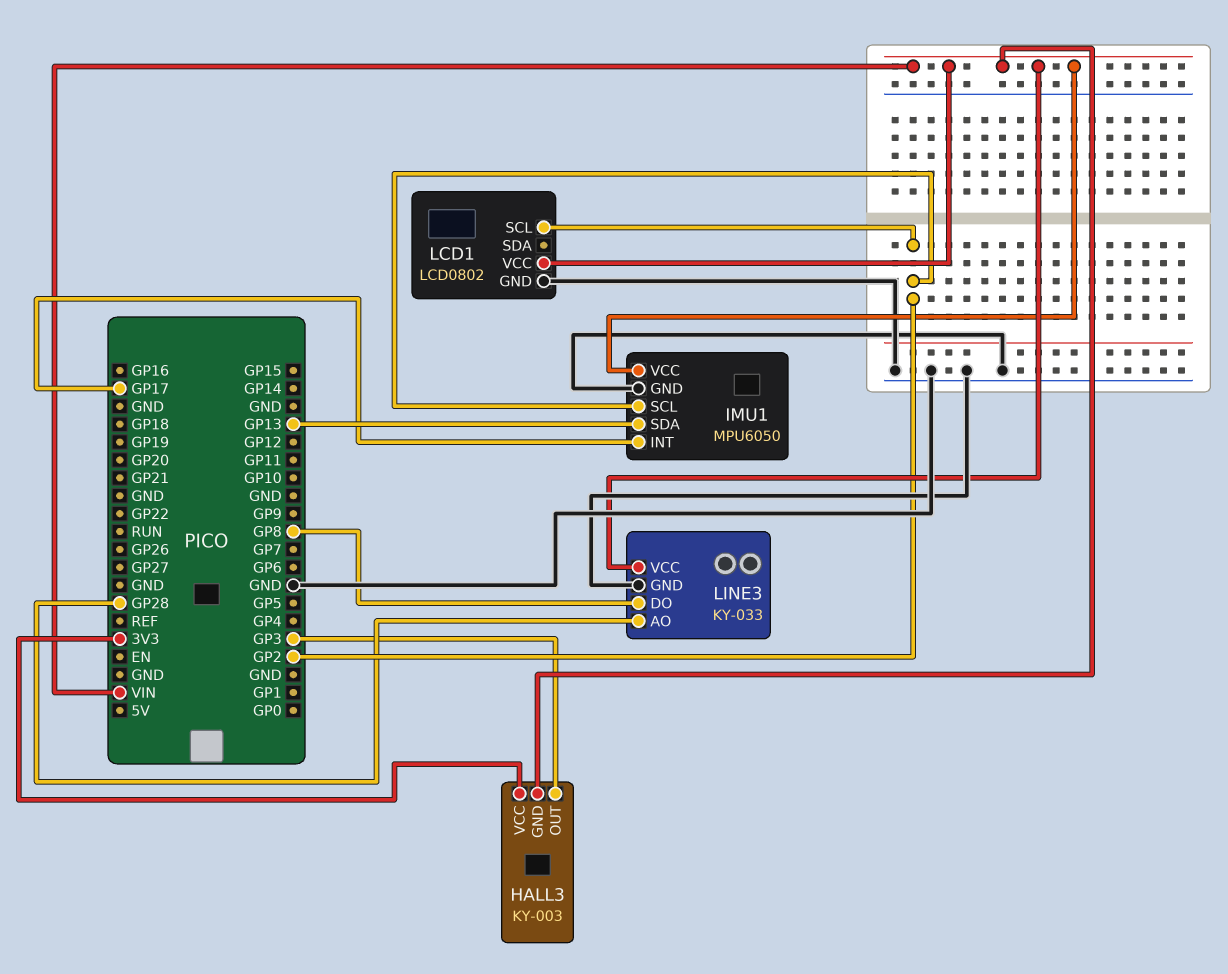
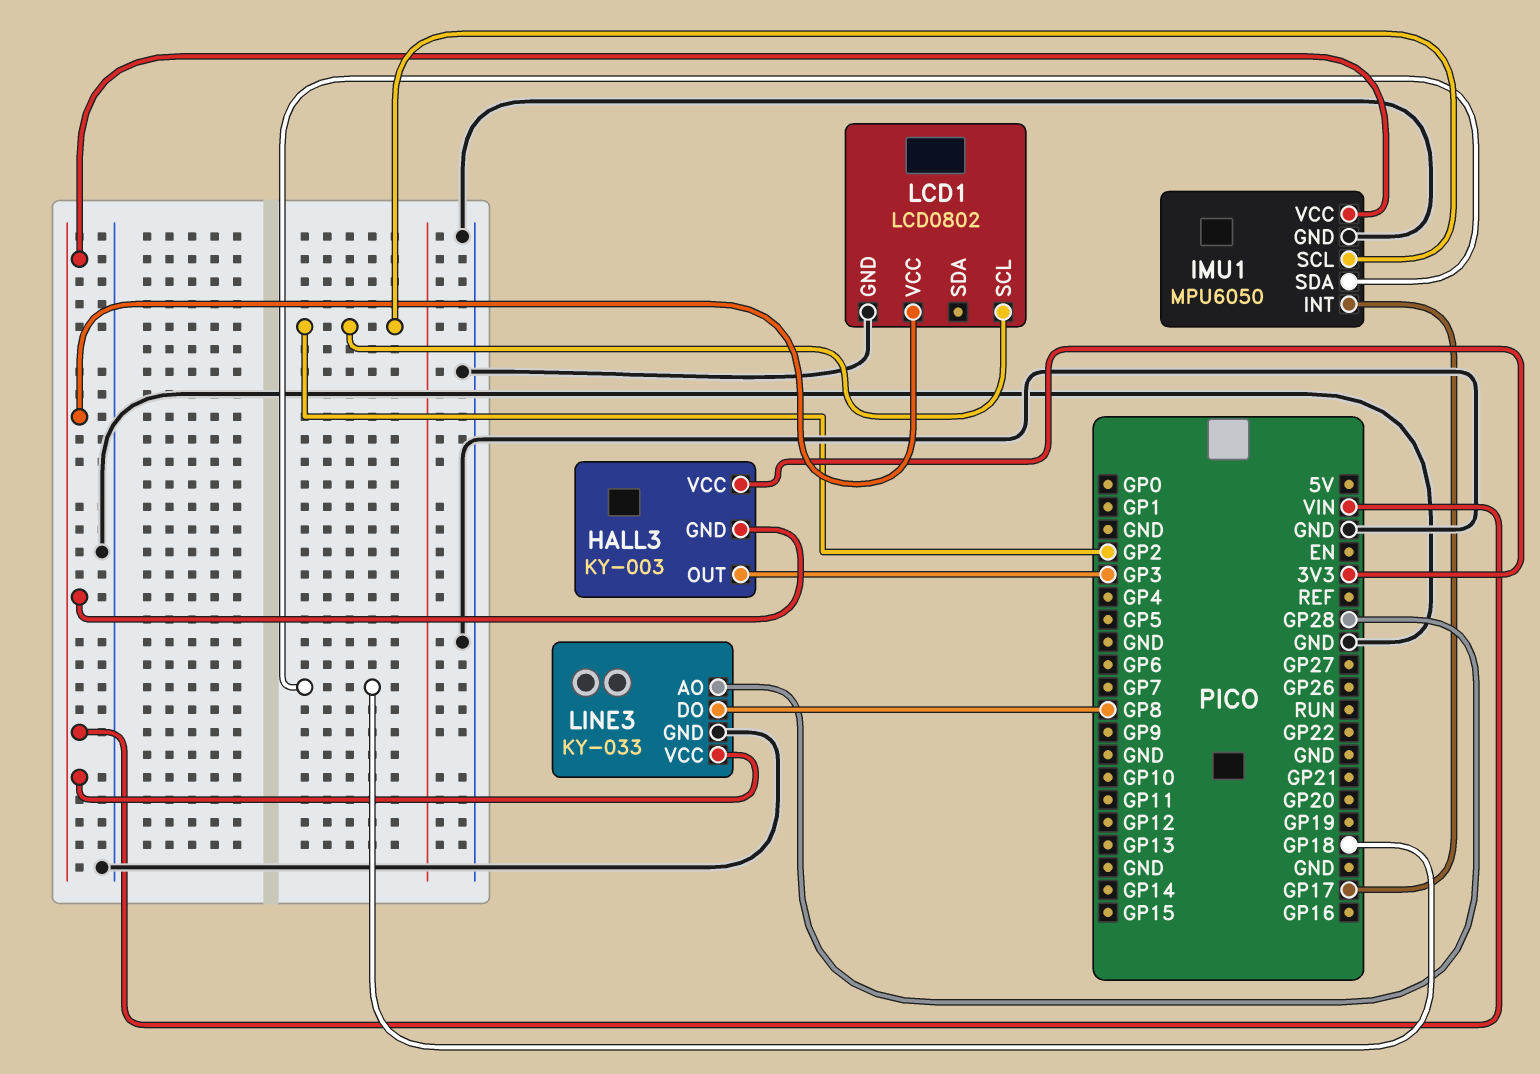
IMU1 pin SDA: GP13 -> GP18

